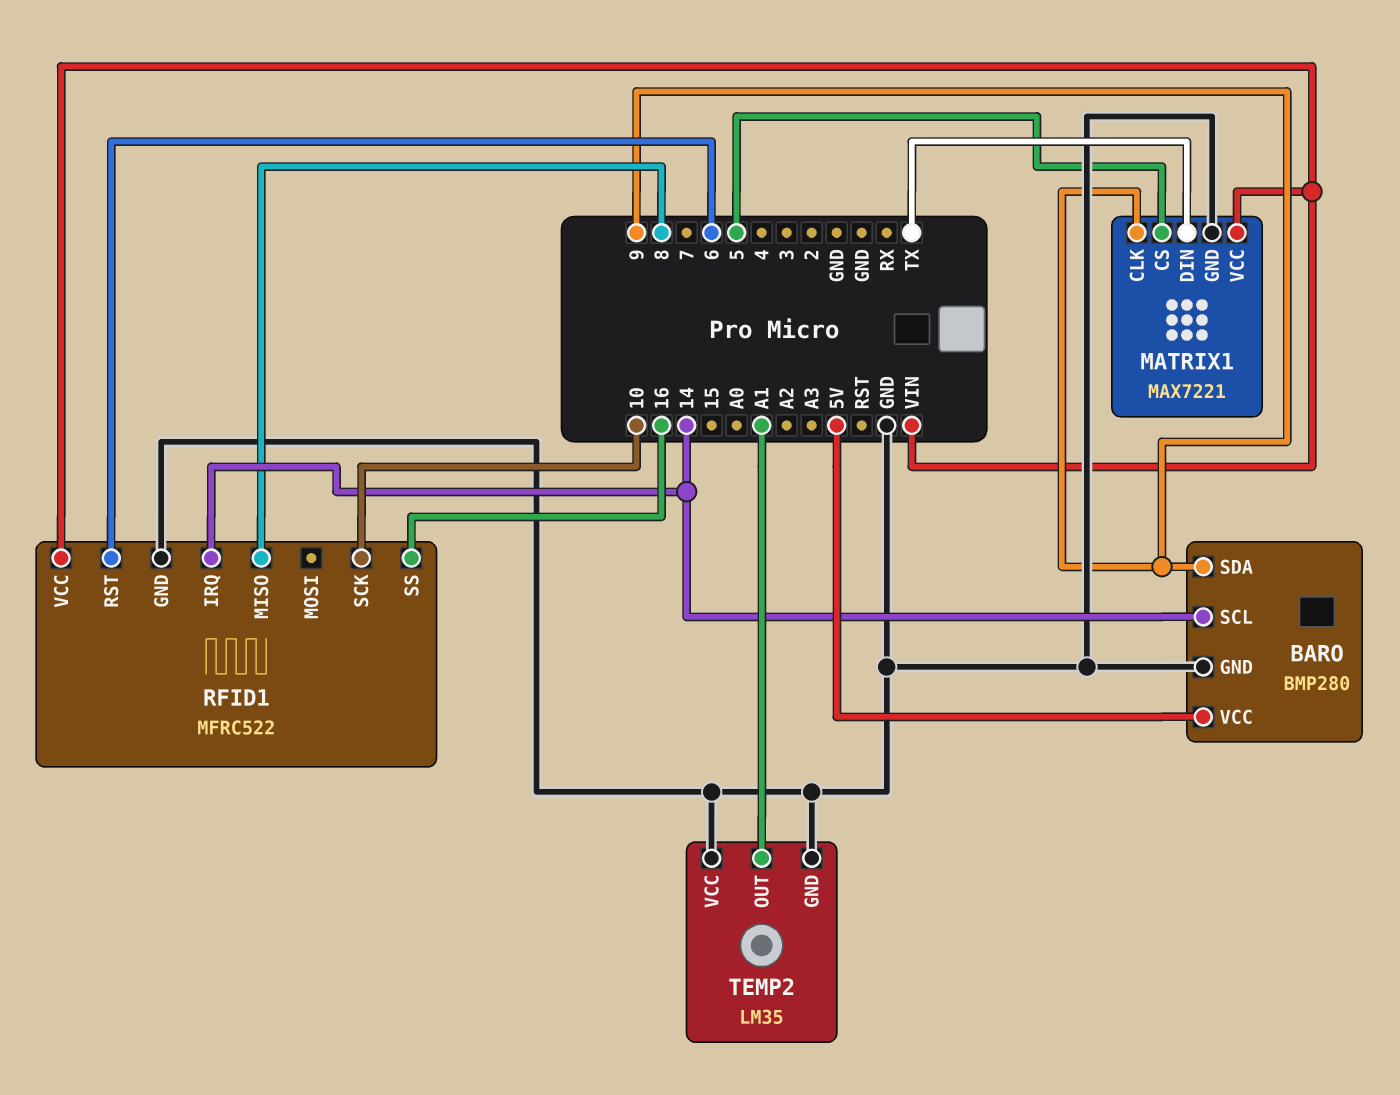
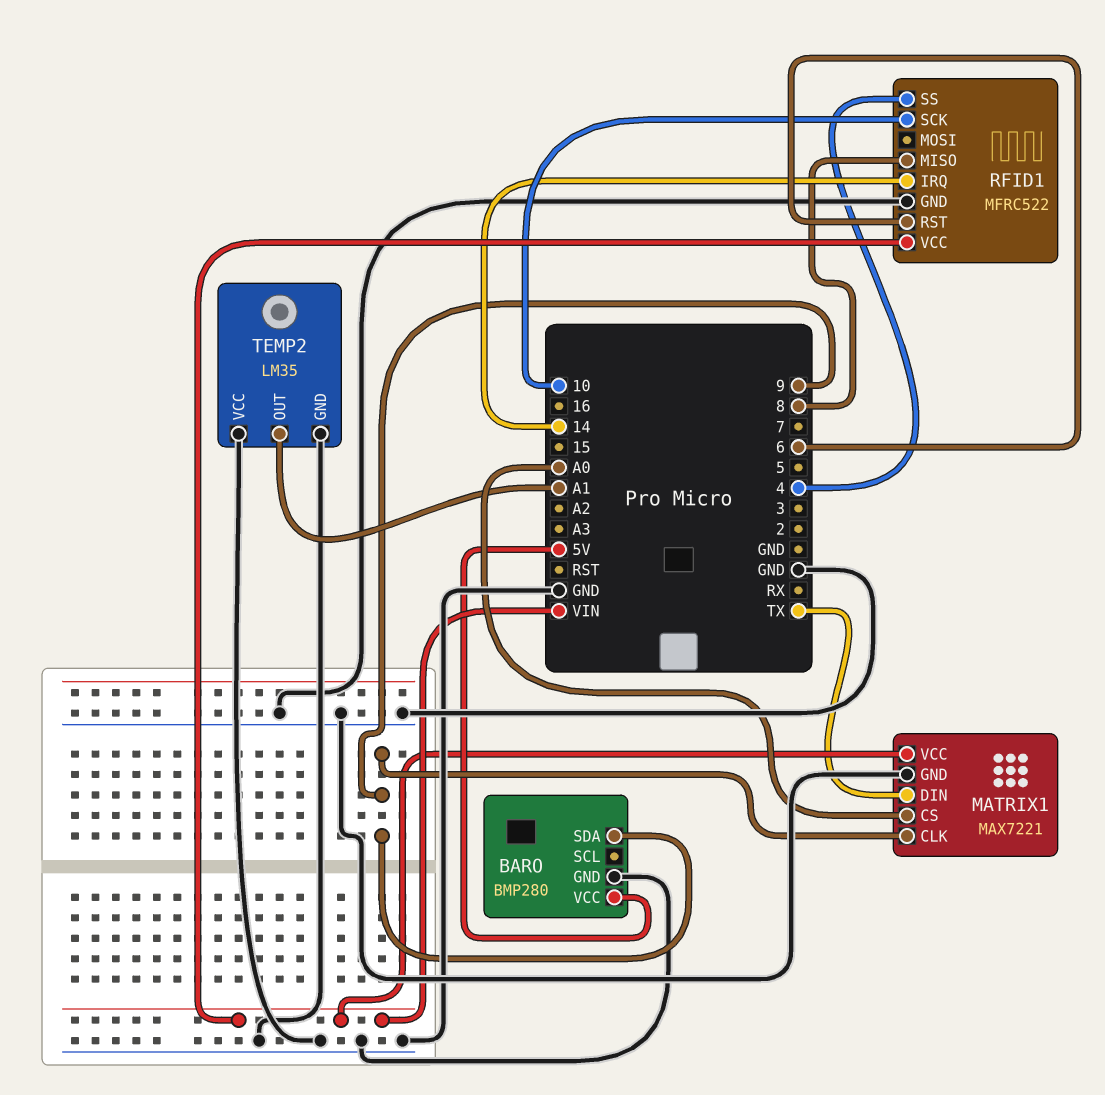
BARO pin SCL: 14 -> none
MATRIX1 pin CS: 5 -> A0
RFID1 pin SS: 16 -> 4

